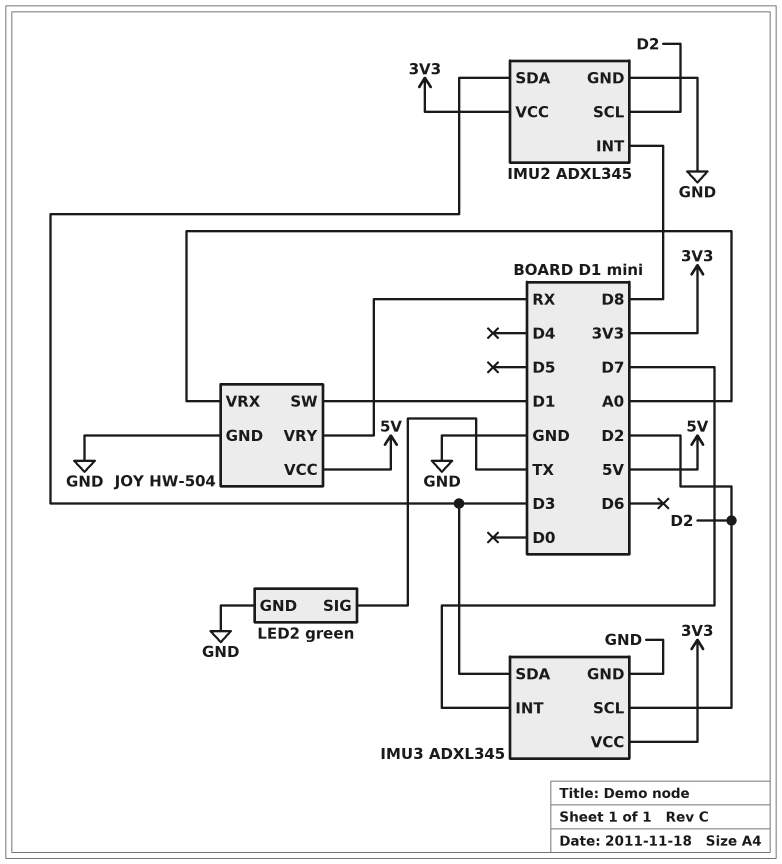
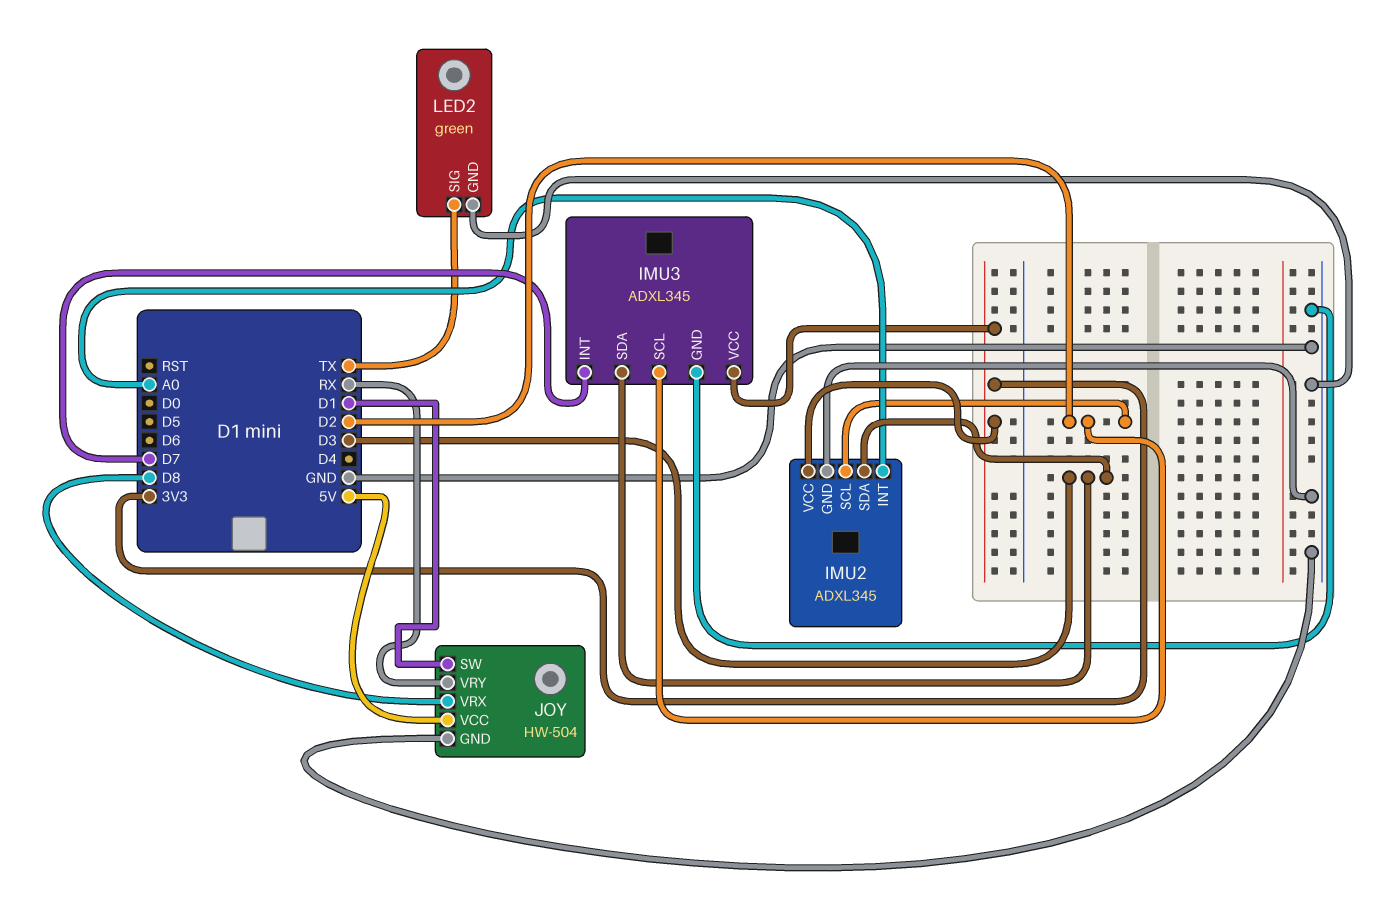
IMU2 pin INT: D8 -> A0
JOY pin VRX: A0 -> D8

